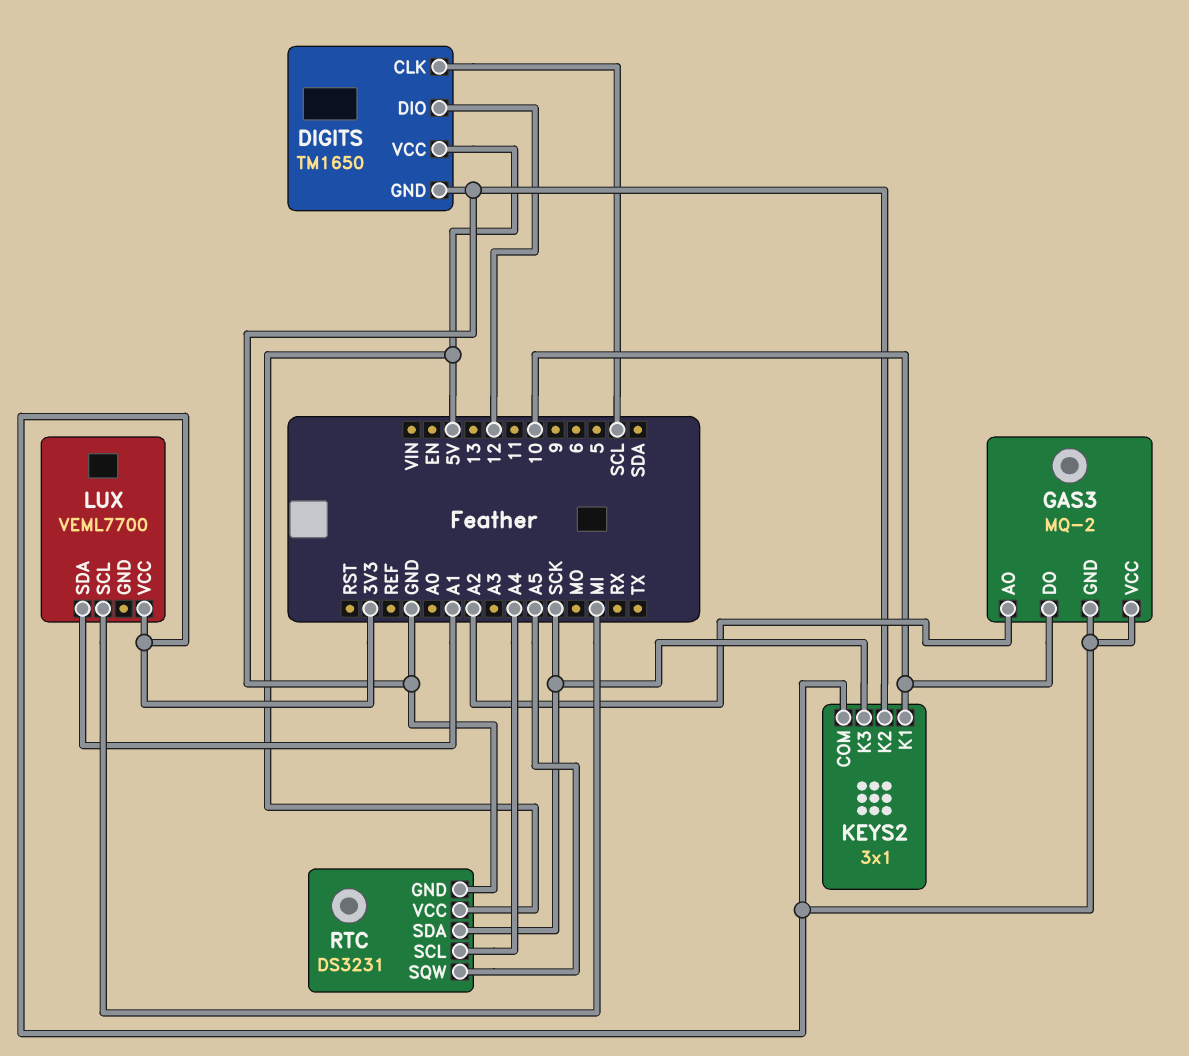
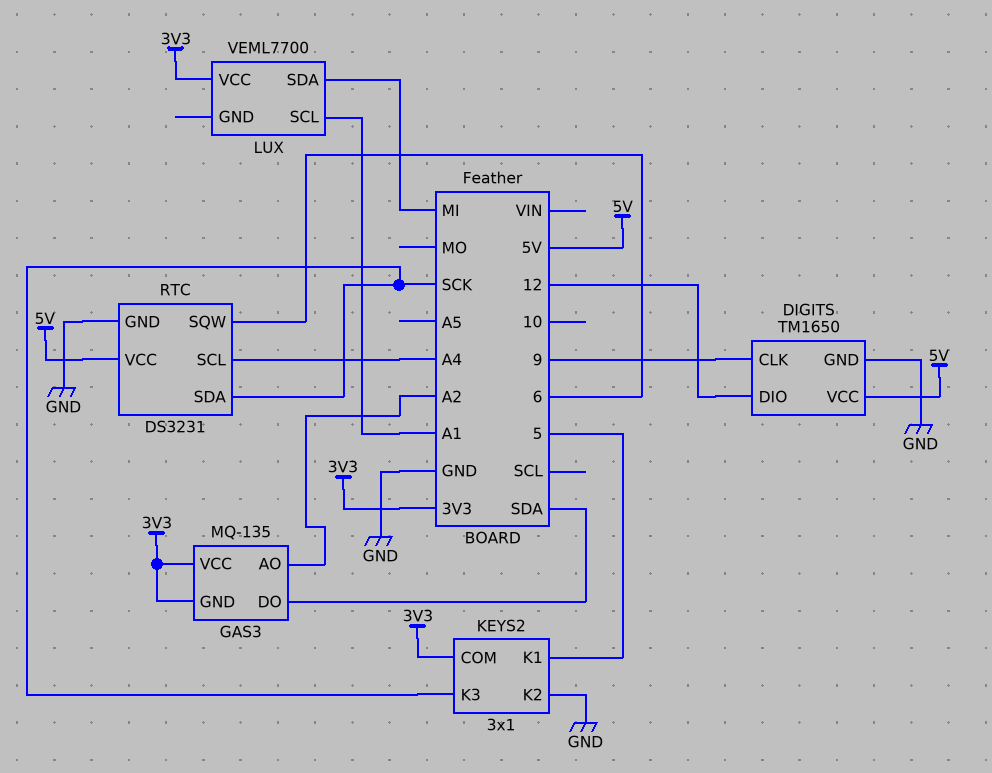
DIGITS pin CLK: SCL -> 9
GAS3: MQ-2 -> MQ-135
GAS3 pin DO: 10 -> SDA
KEYS2 pin K1: 10 -> 5
LUX pin SCL: MI -> A1
LUX pin SDA: A1 -> MI
RTC pin SQW: A5 -> 6

